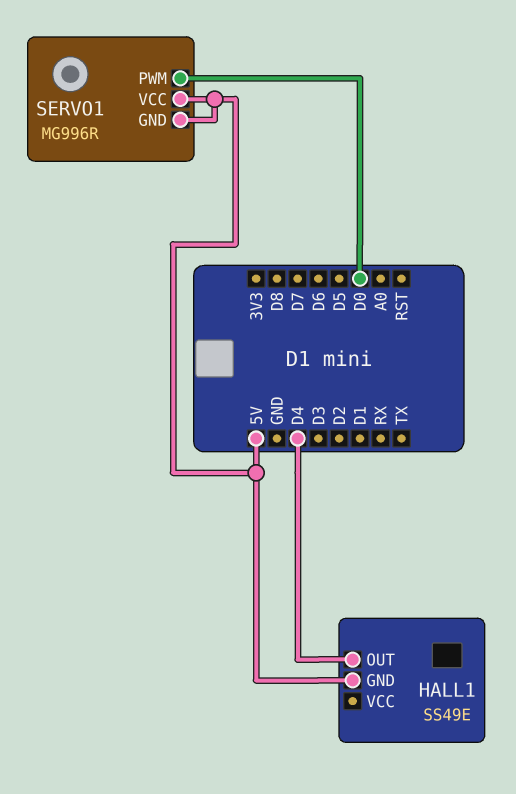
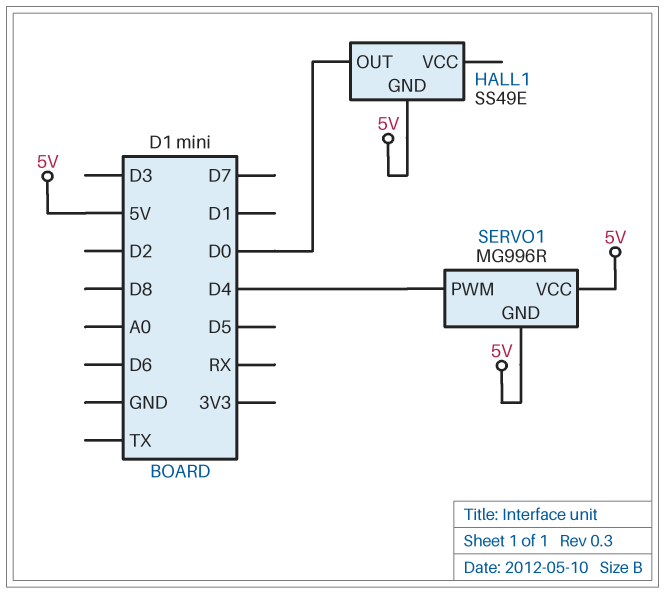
HALL1 pin OUT: D4 -> D0
SERVO1 pin PWM: D0 -> D4

